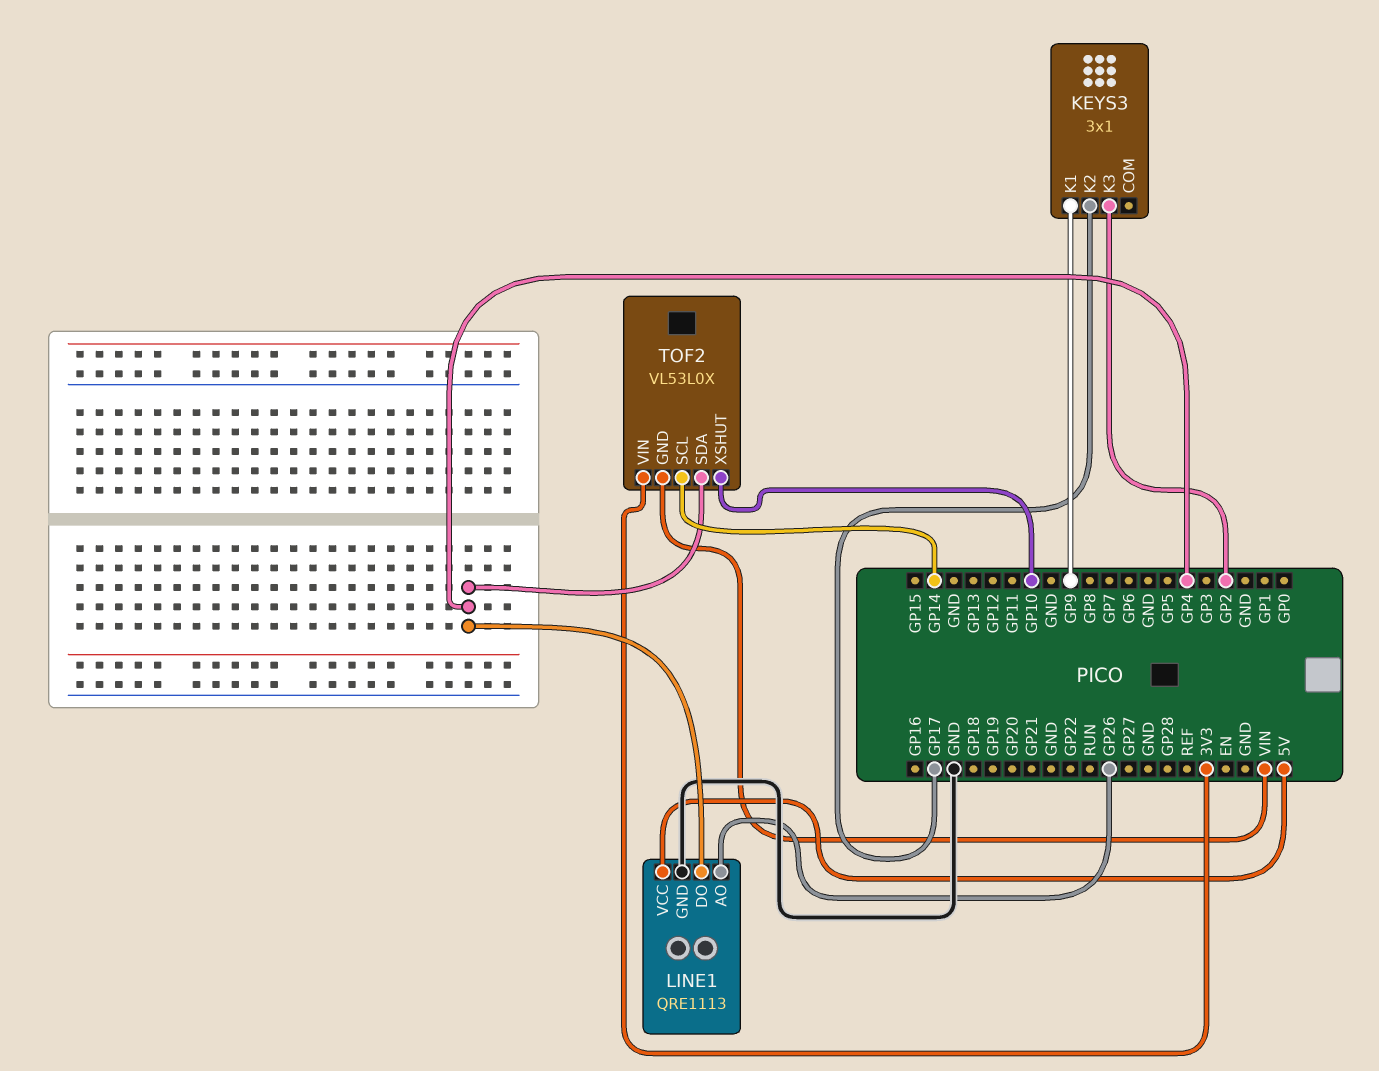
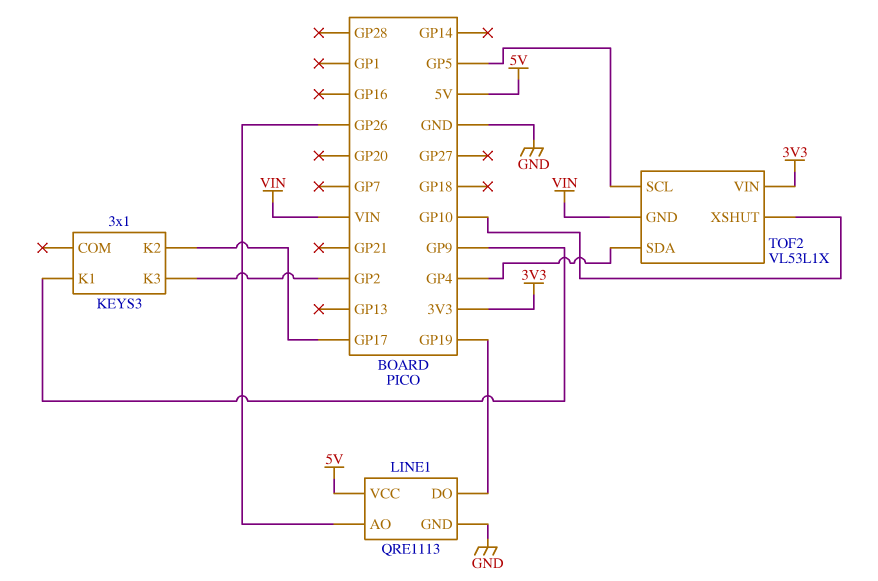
LINE1 pin DO: GP4 -> GP19
TOF2: VL53L0X -> VL53L1X
TOF2 pin SCL: GP14 -> GP5

